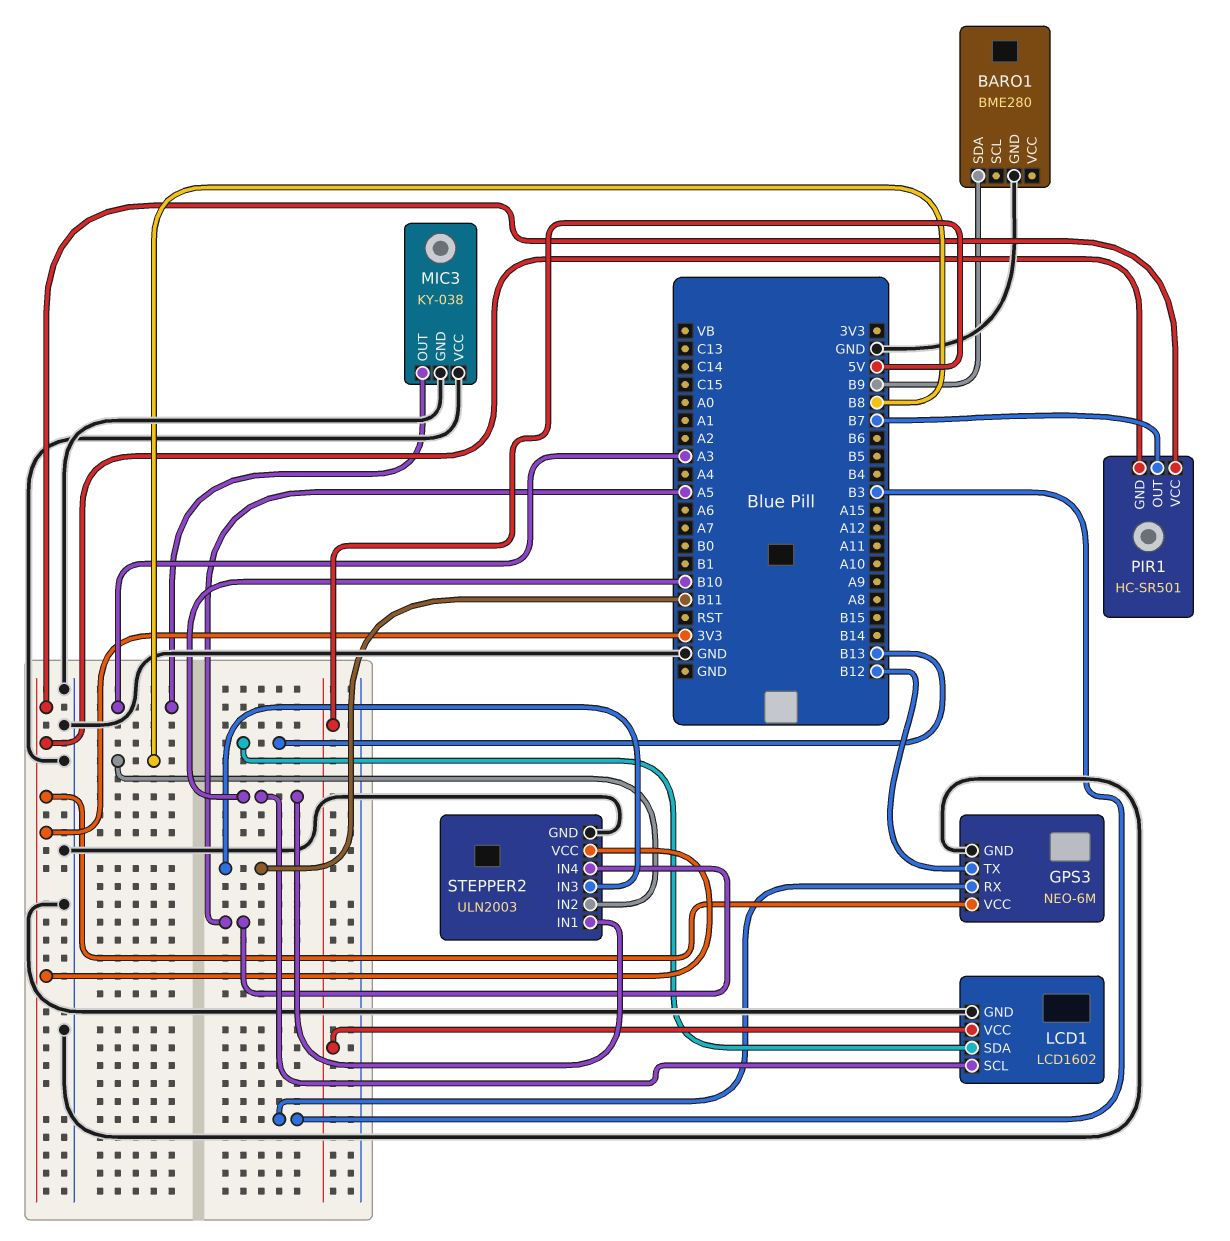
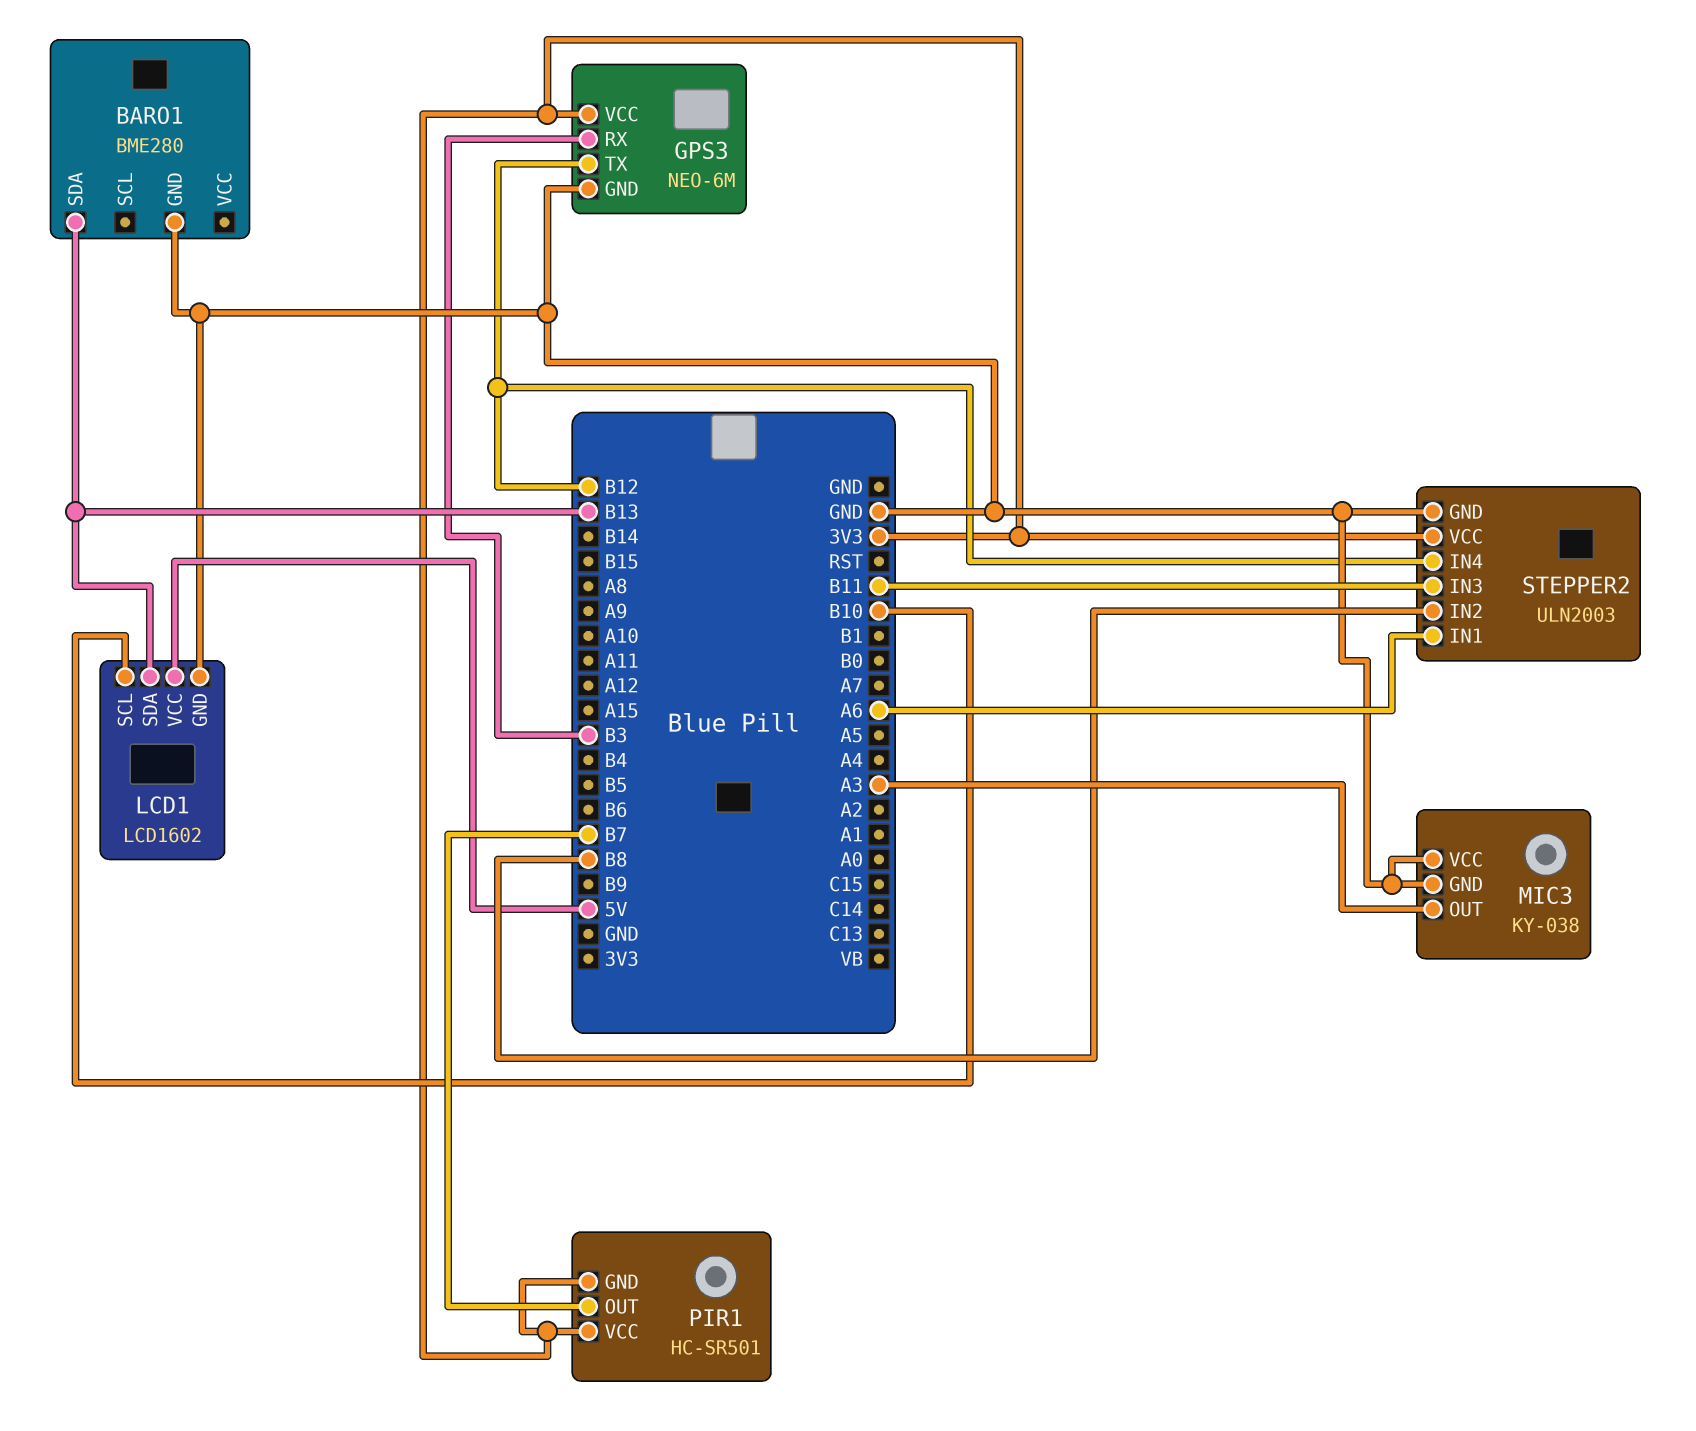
BARO1 pin SDA: B9 -> B13
STEPPER2 pin IN1: B10 -> A6
STEPPER2 pin IN4: A5 -> B12

